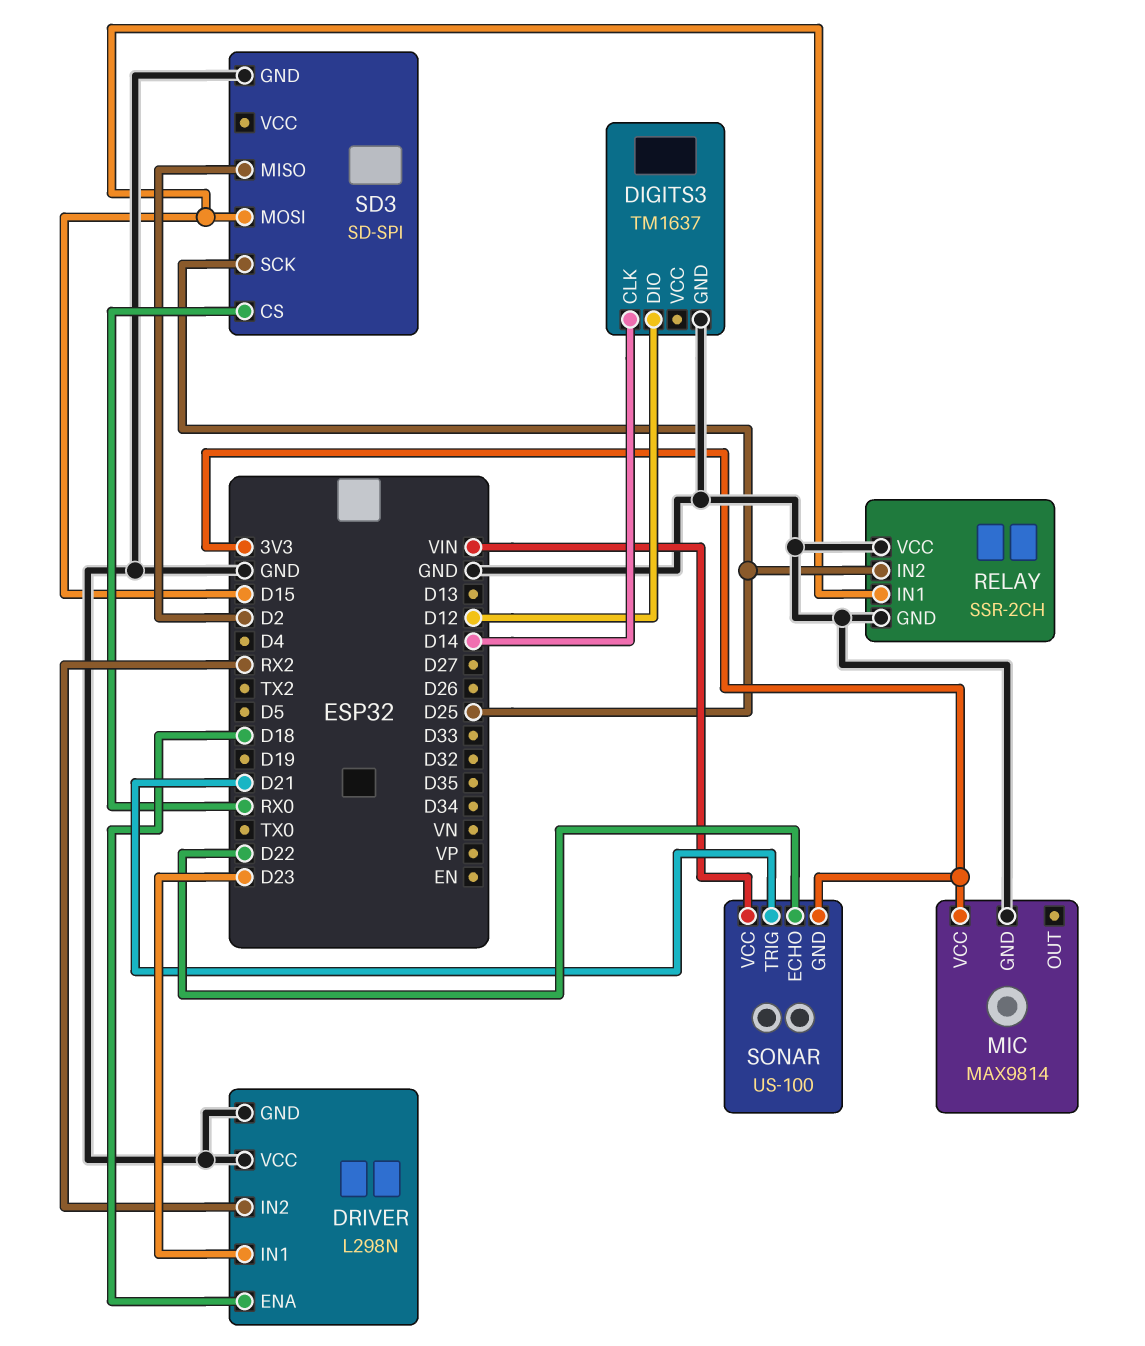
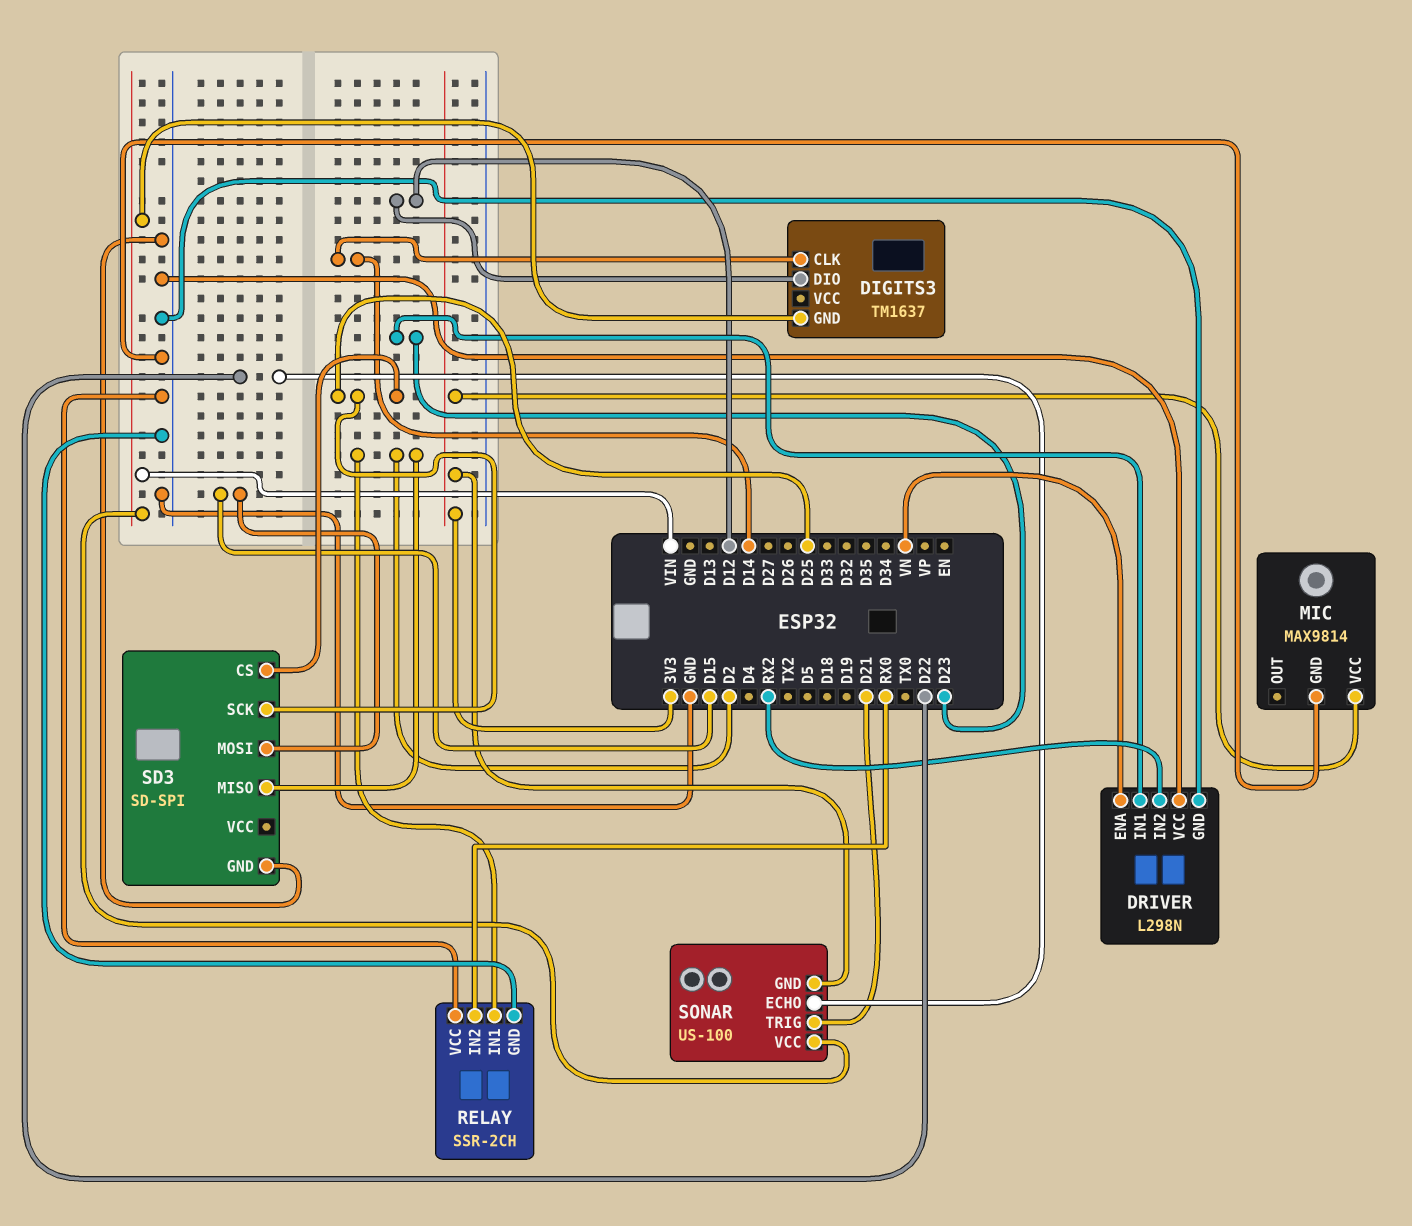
DIGITS3 pin GND: GND -> VIN
DRIVER pin ENA: D18 -> VN
RELAY pin IN1: D15 -> D2
RELAY pin IN2: D25 -> RX0
SD3 pin CS: RX0 -> D25

